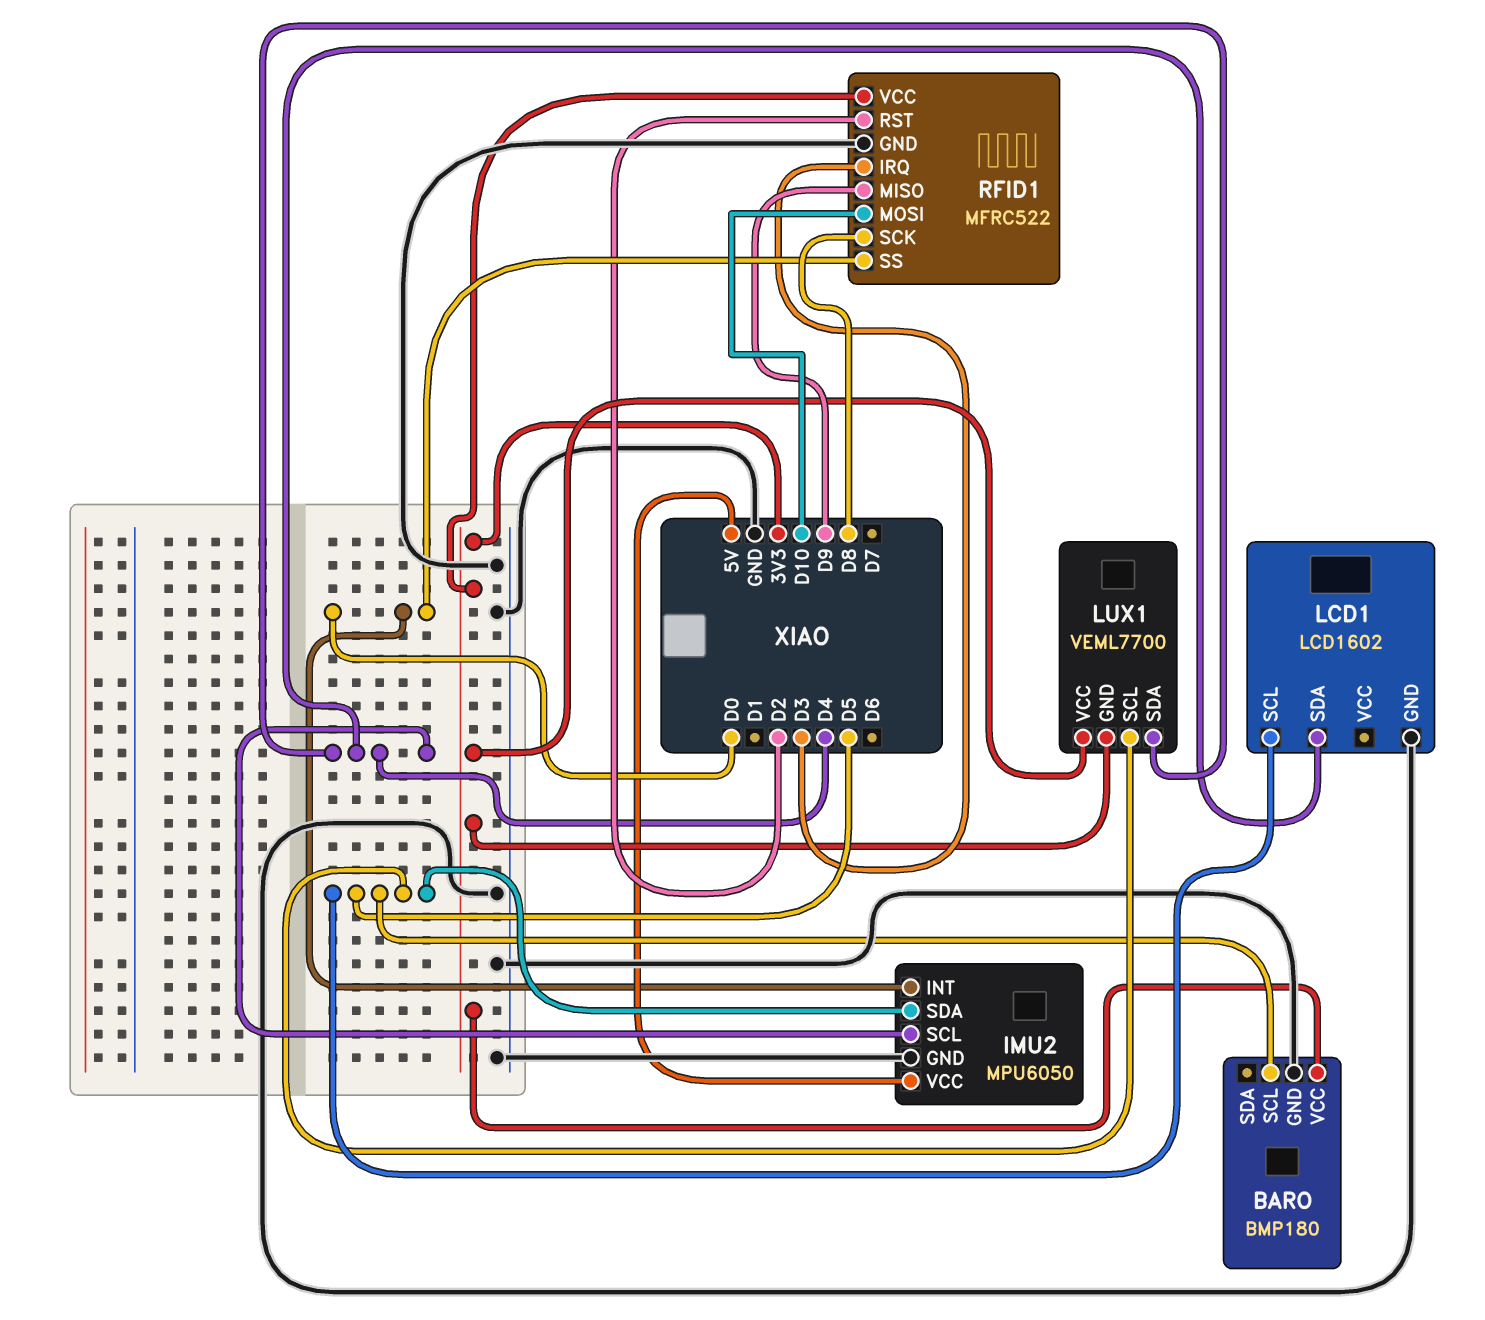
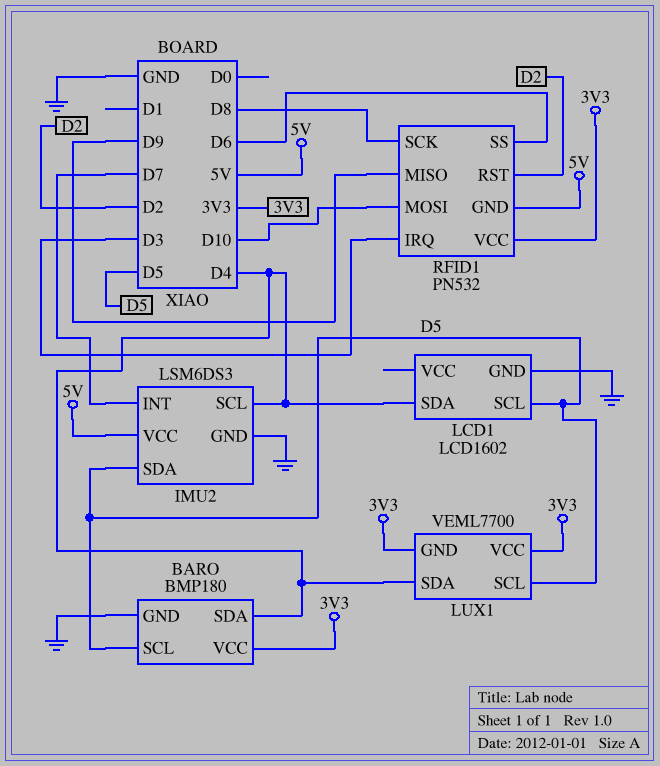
BARO pin SDA: none -> D4
IMU2: MPU6050 -> LSM6DS3
IMU2 pin INT: D0 -> D7
RFID1: MFRC522 -> PN532
RFID1 pin GND: GND -> 5V
RFID1 pin SS: D0 -> D6

